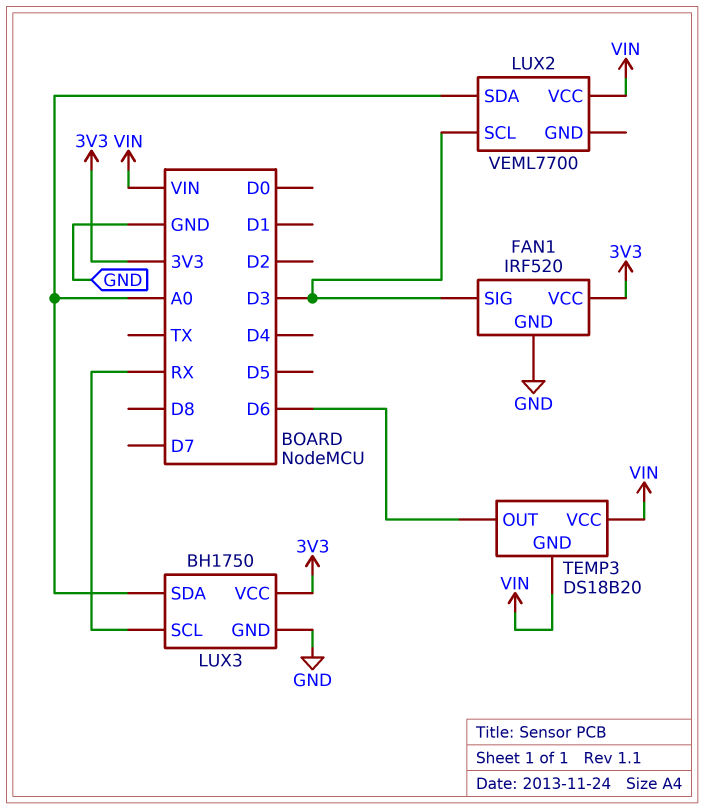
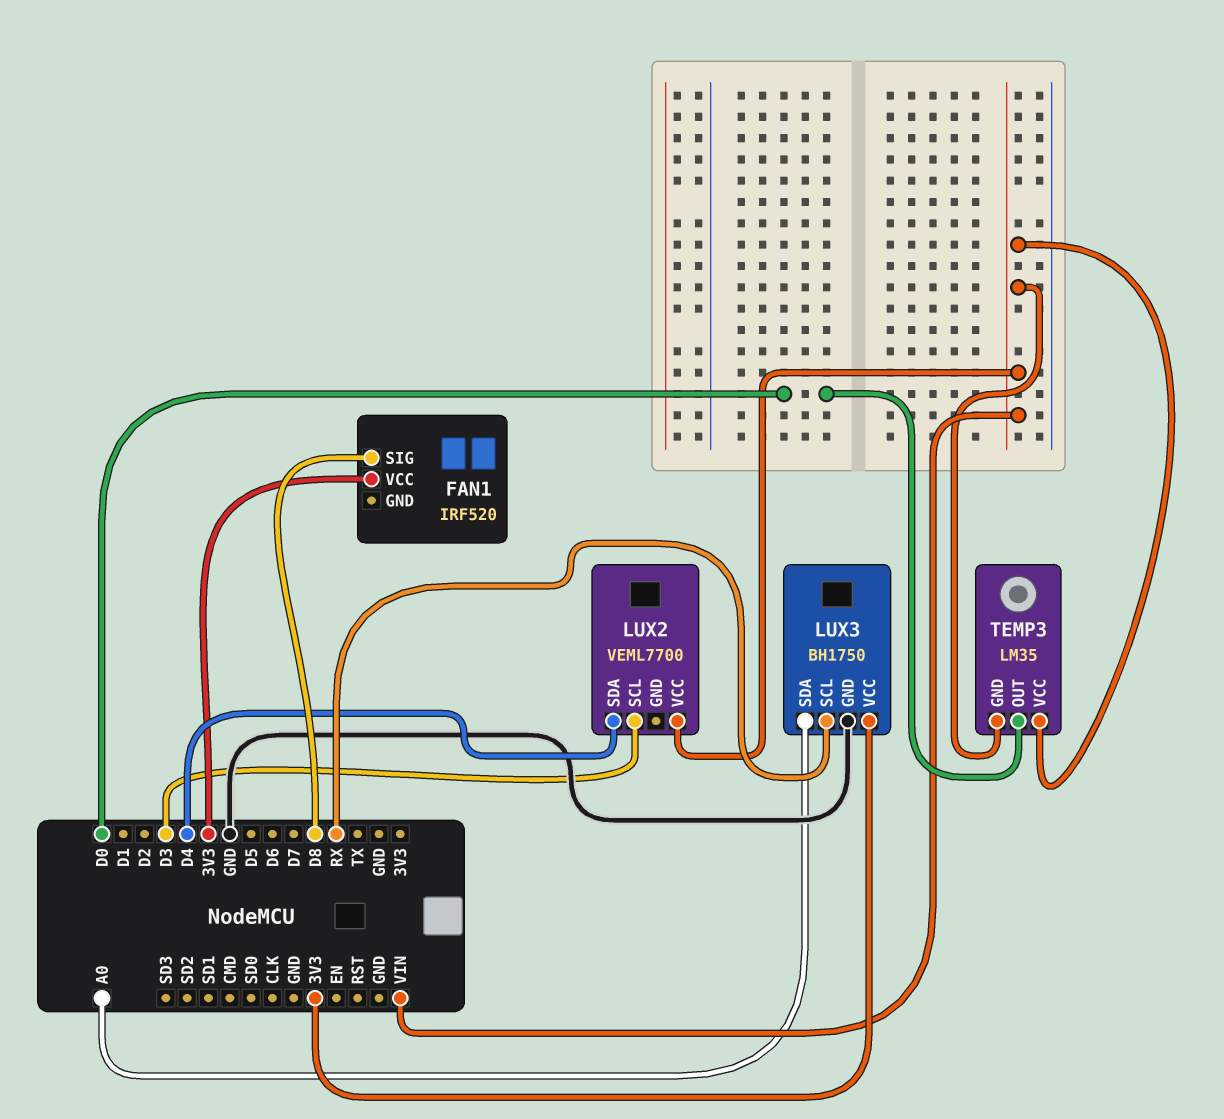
FAN1 pin GND: GND -> none
FAN1 pin SIG: D3 -> D8
LUX2 pin SDA: A0 -> D4
TEMP3: DS18B20 -> LM35
TEMP3 pin OUT: D6 -> D0

